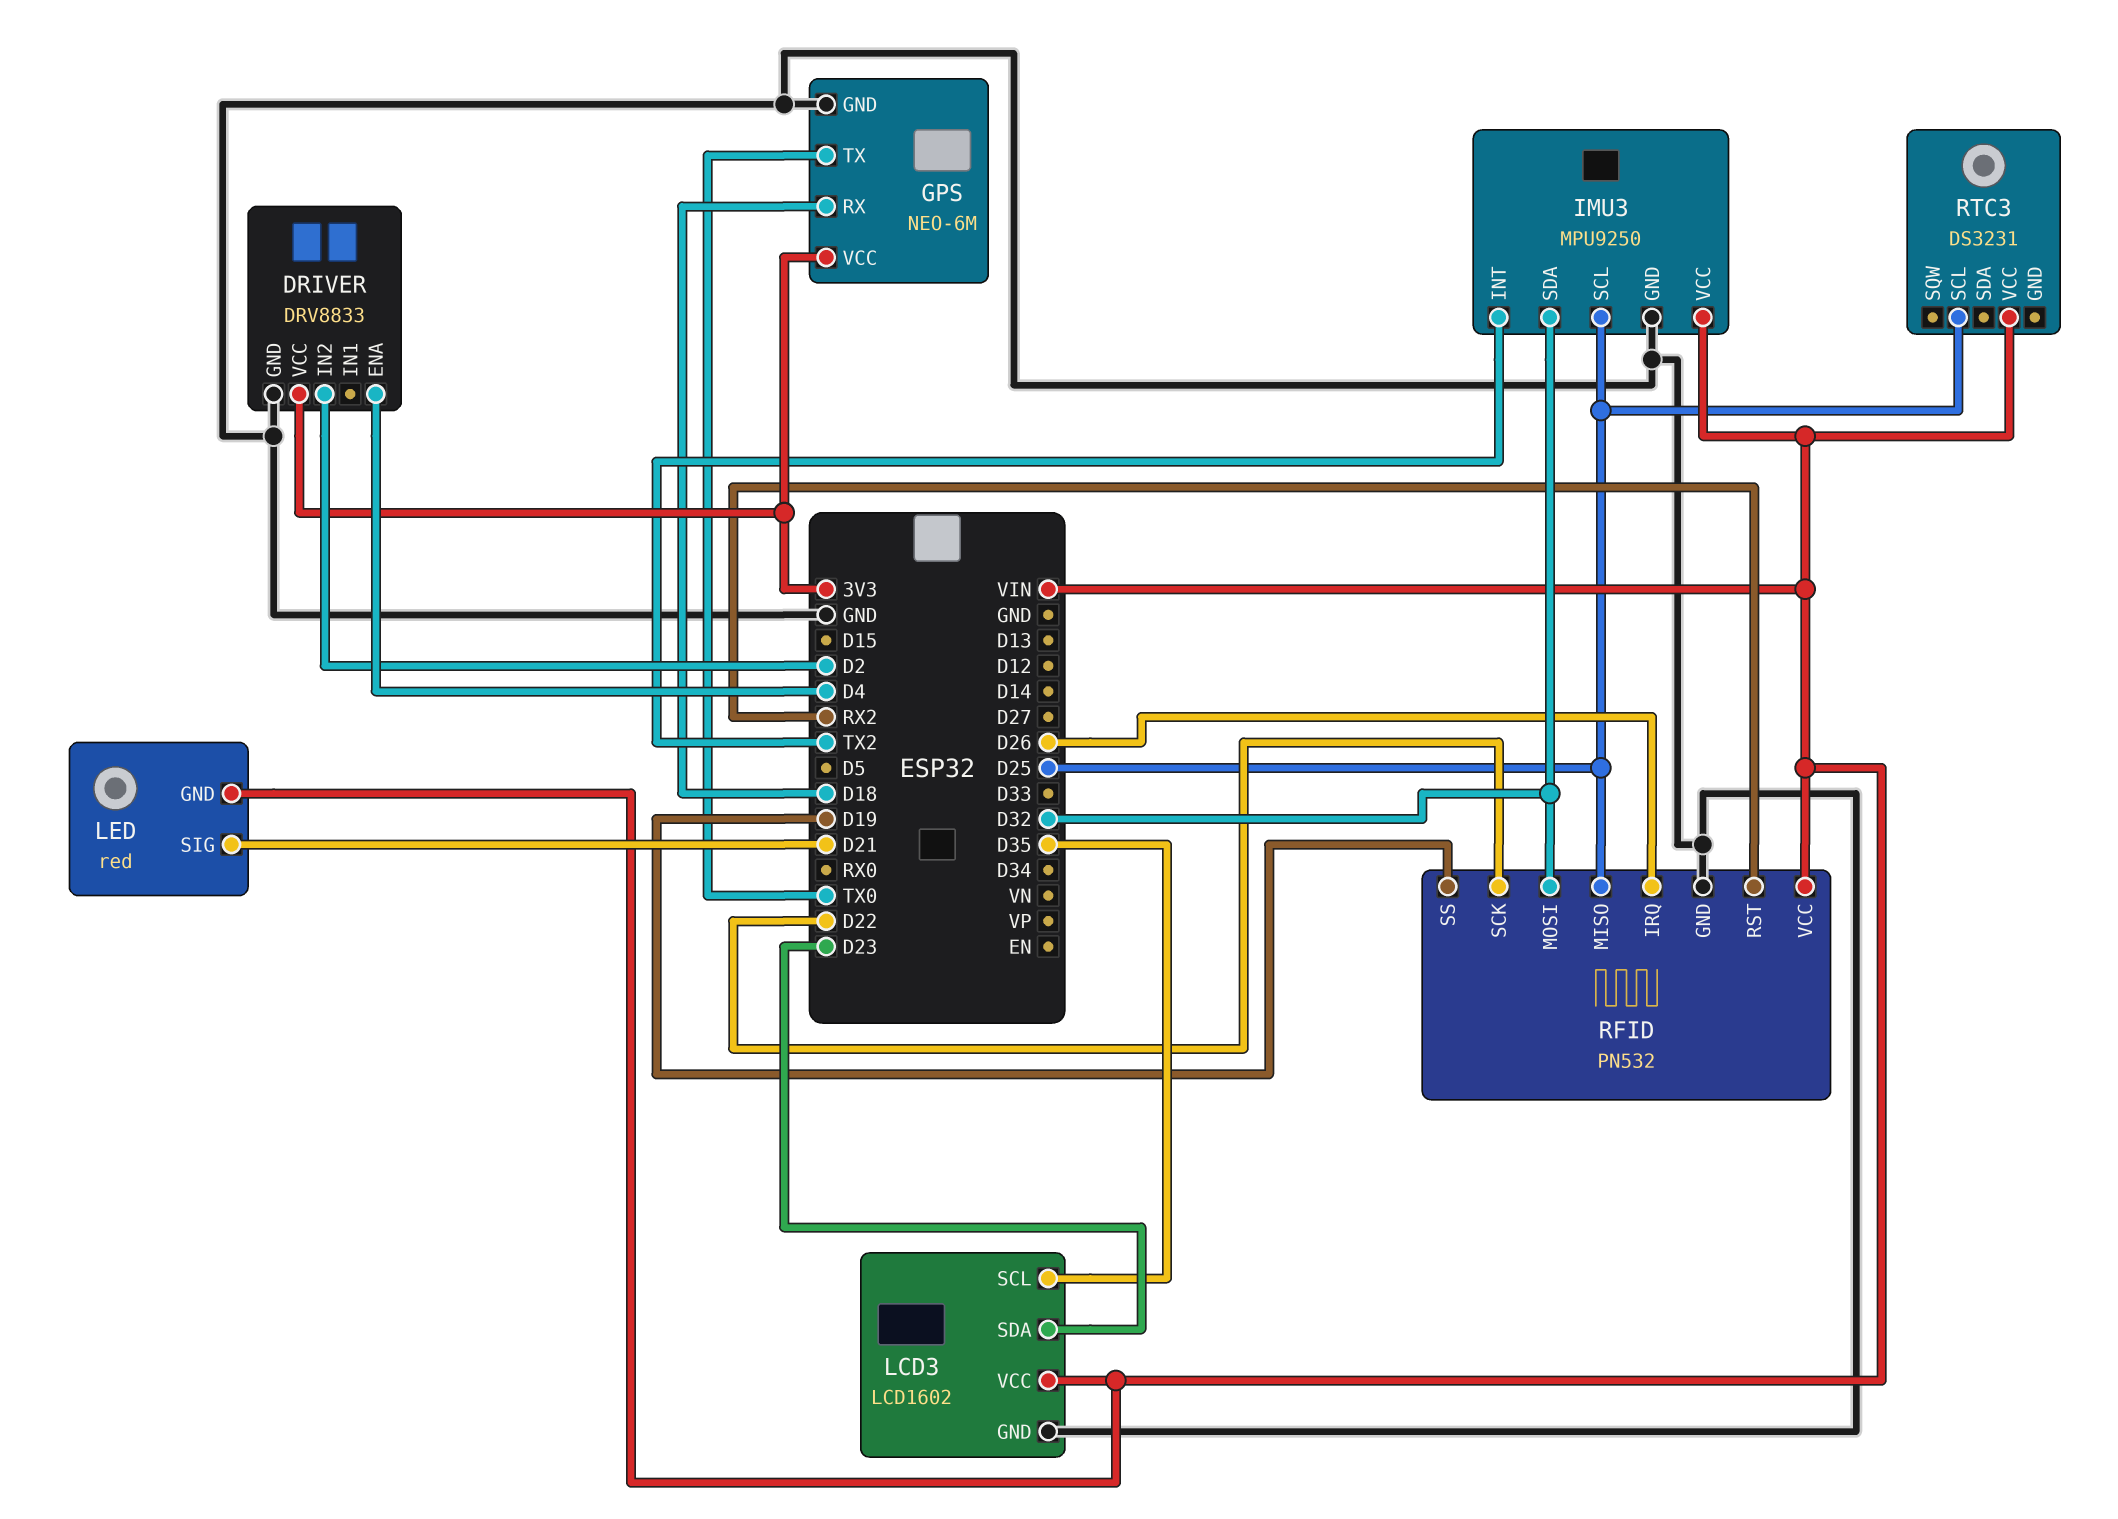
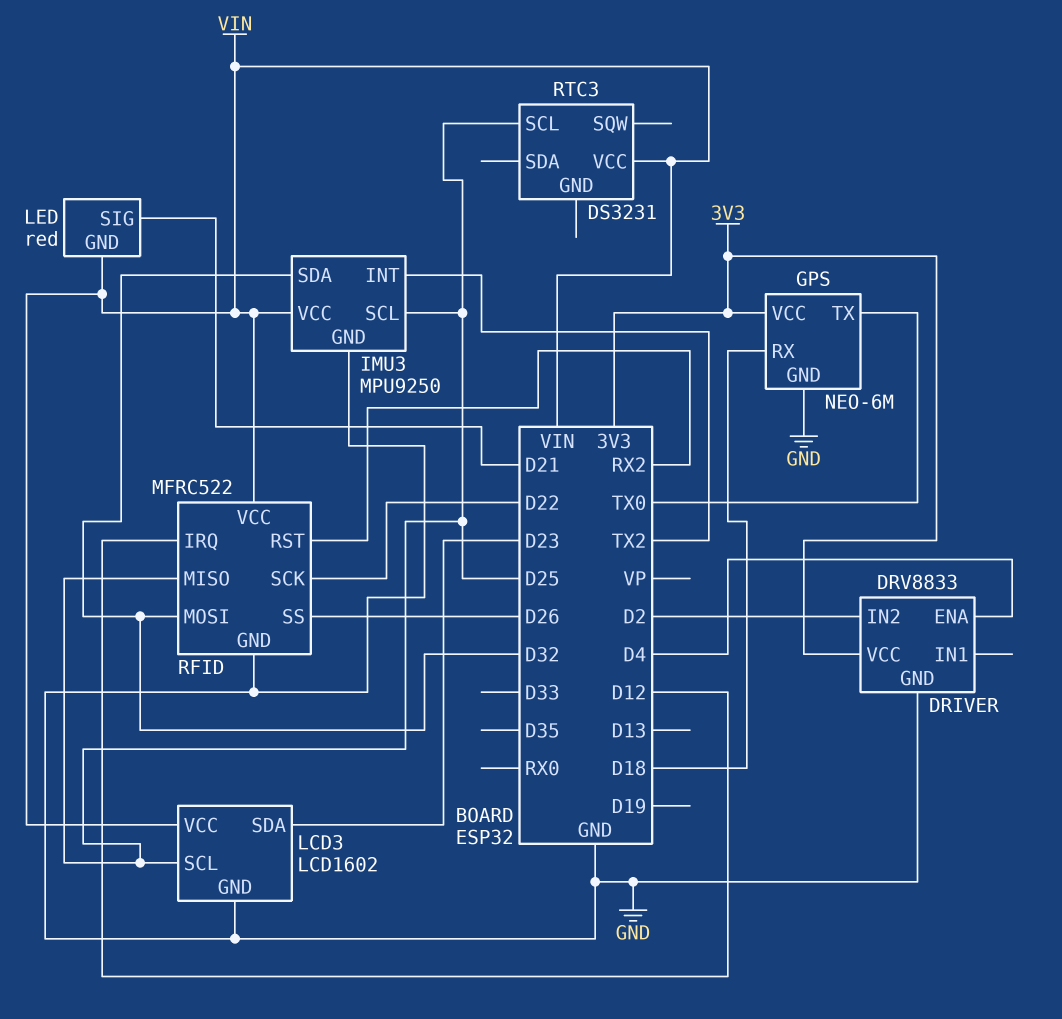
LCD3 pin SCL: D35 -> D25
RFID: PN532 -> MFRC522
RFID pin IRQ: D26 -> D12
RFID pin SS: D19 -> D26

